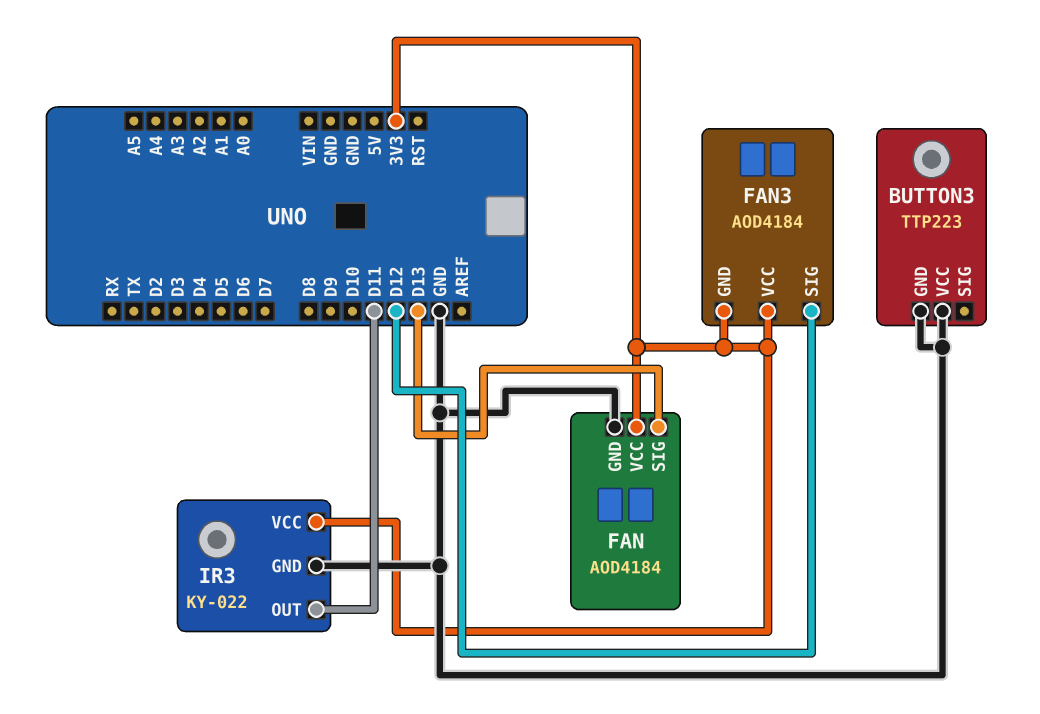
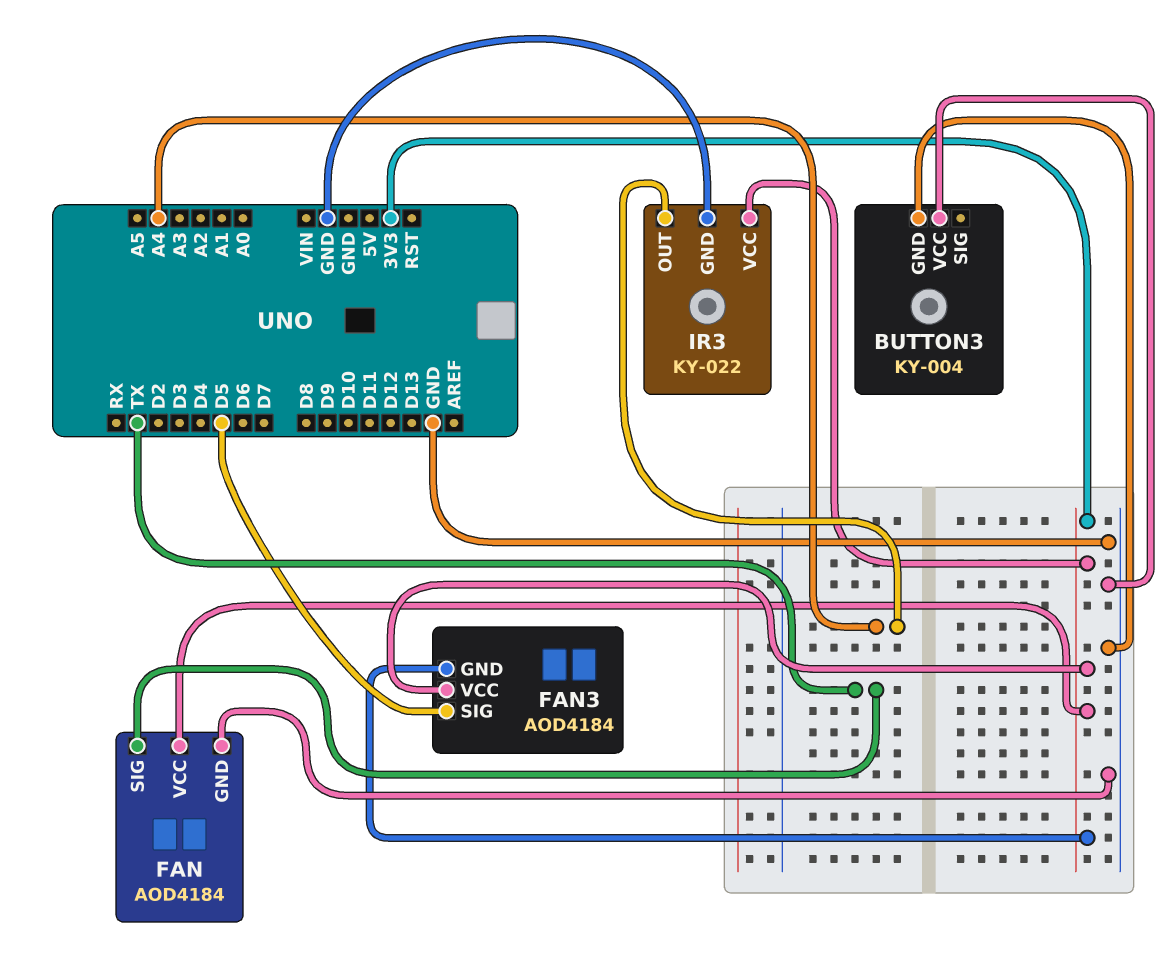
BUTTON3: TTP223 -> KY-004
FAN pin SIG: D13 -> TX
FAN3 pin SIG: D12 -> D5
IR3 pin OUT: D11 -> A4

